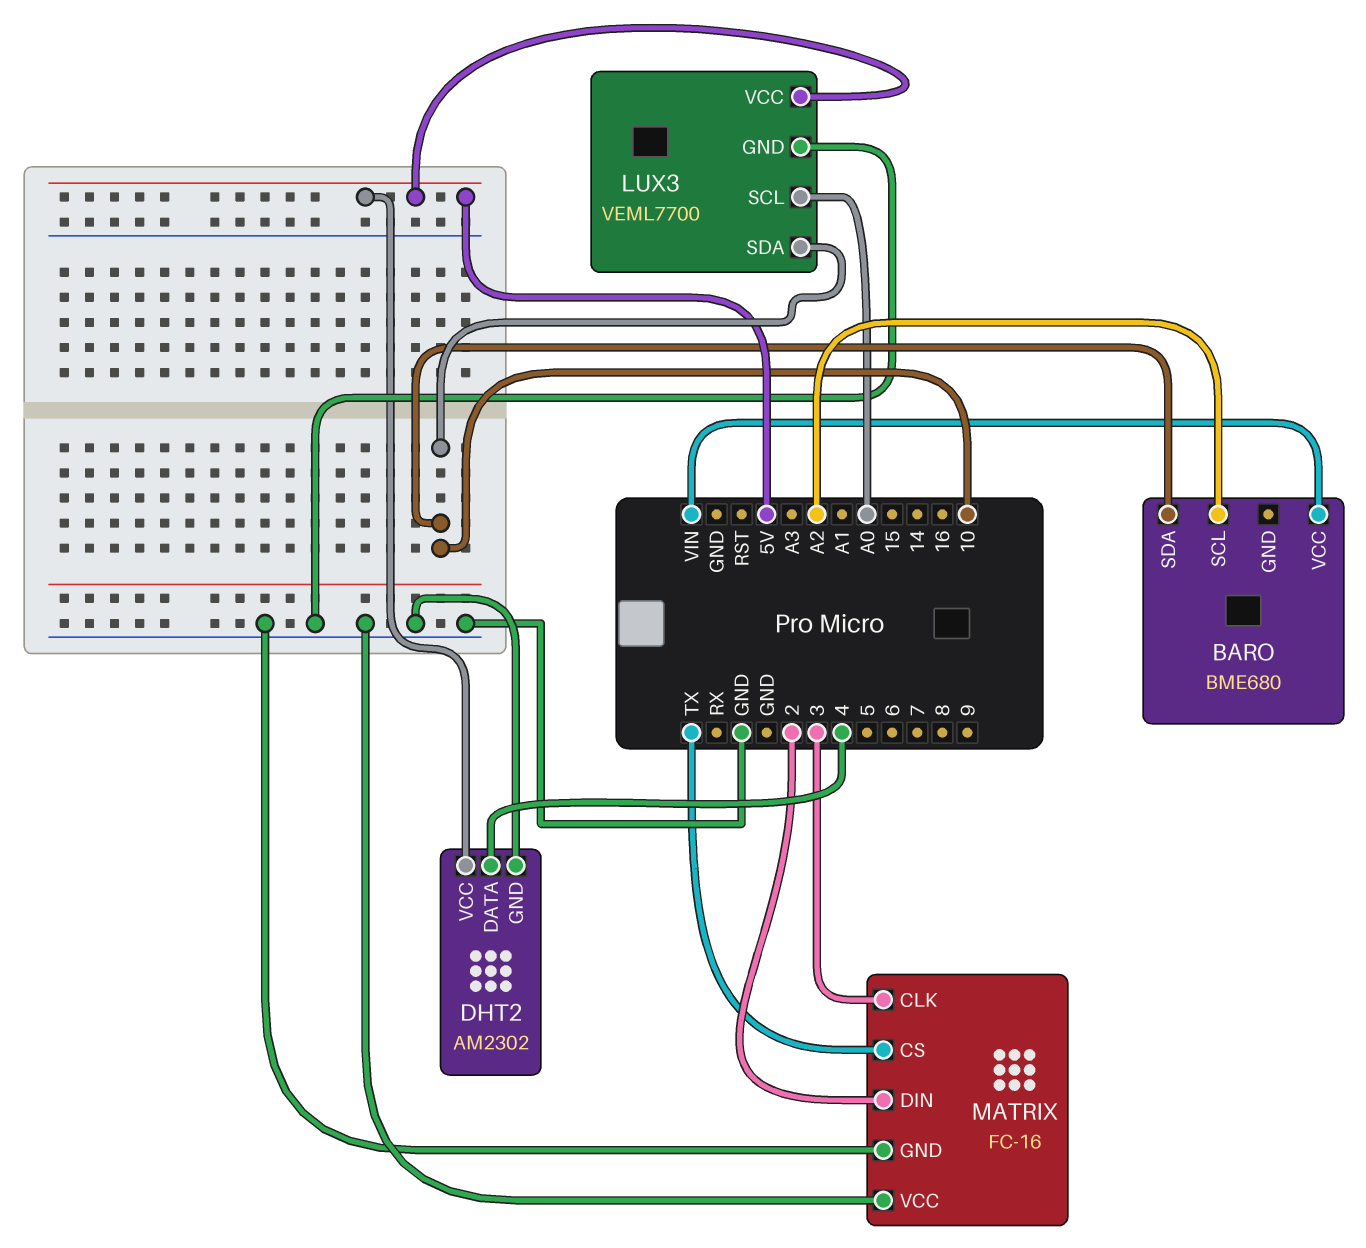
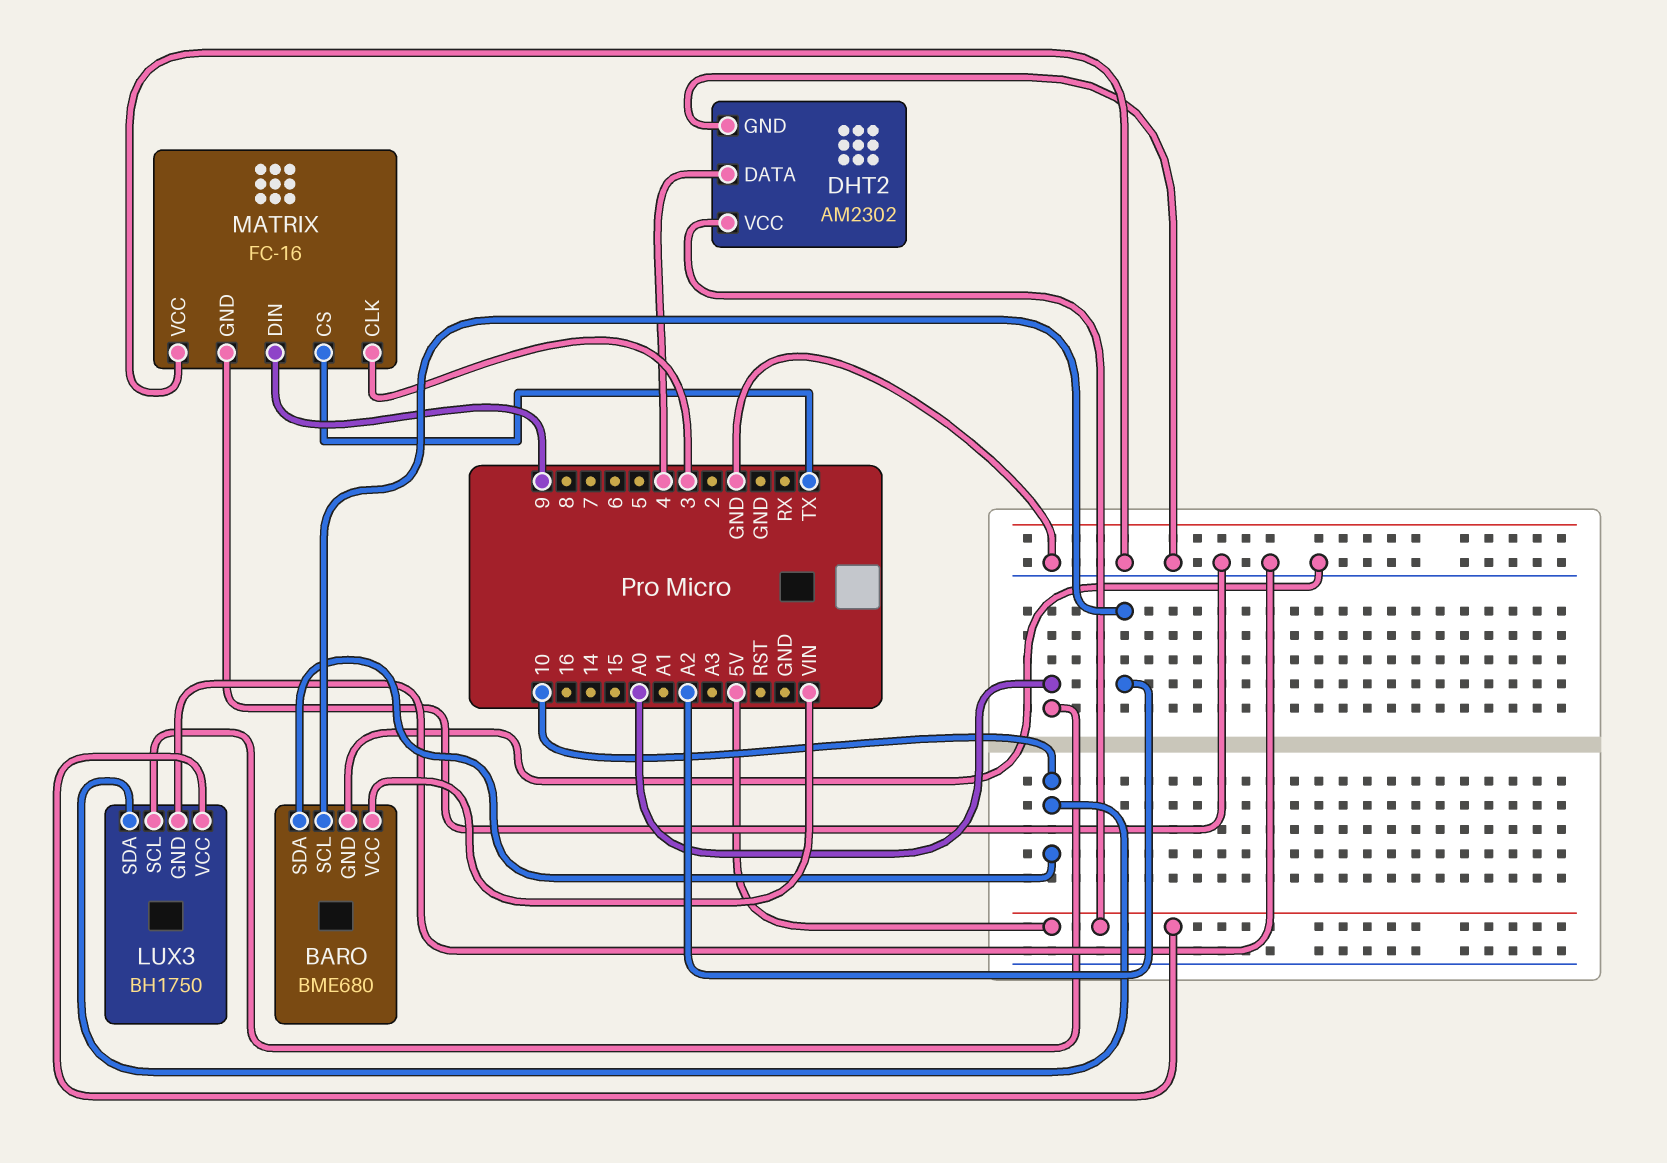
BARO pin GND: none -> GND
LUX3: VEML7700 -> BH1750
MATRIX pin DIN: 2 -> 9

